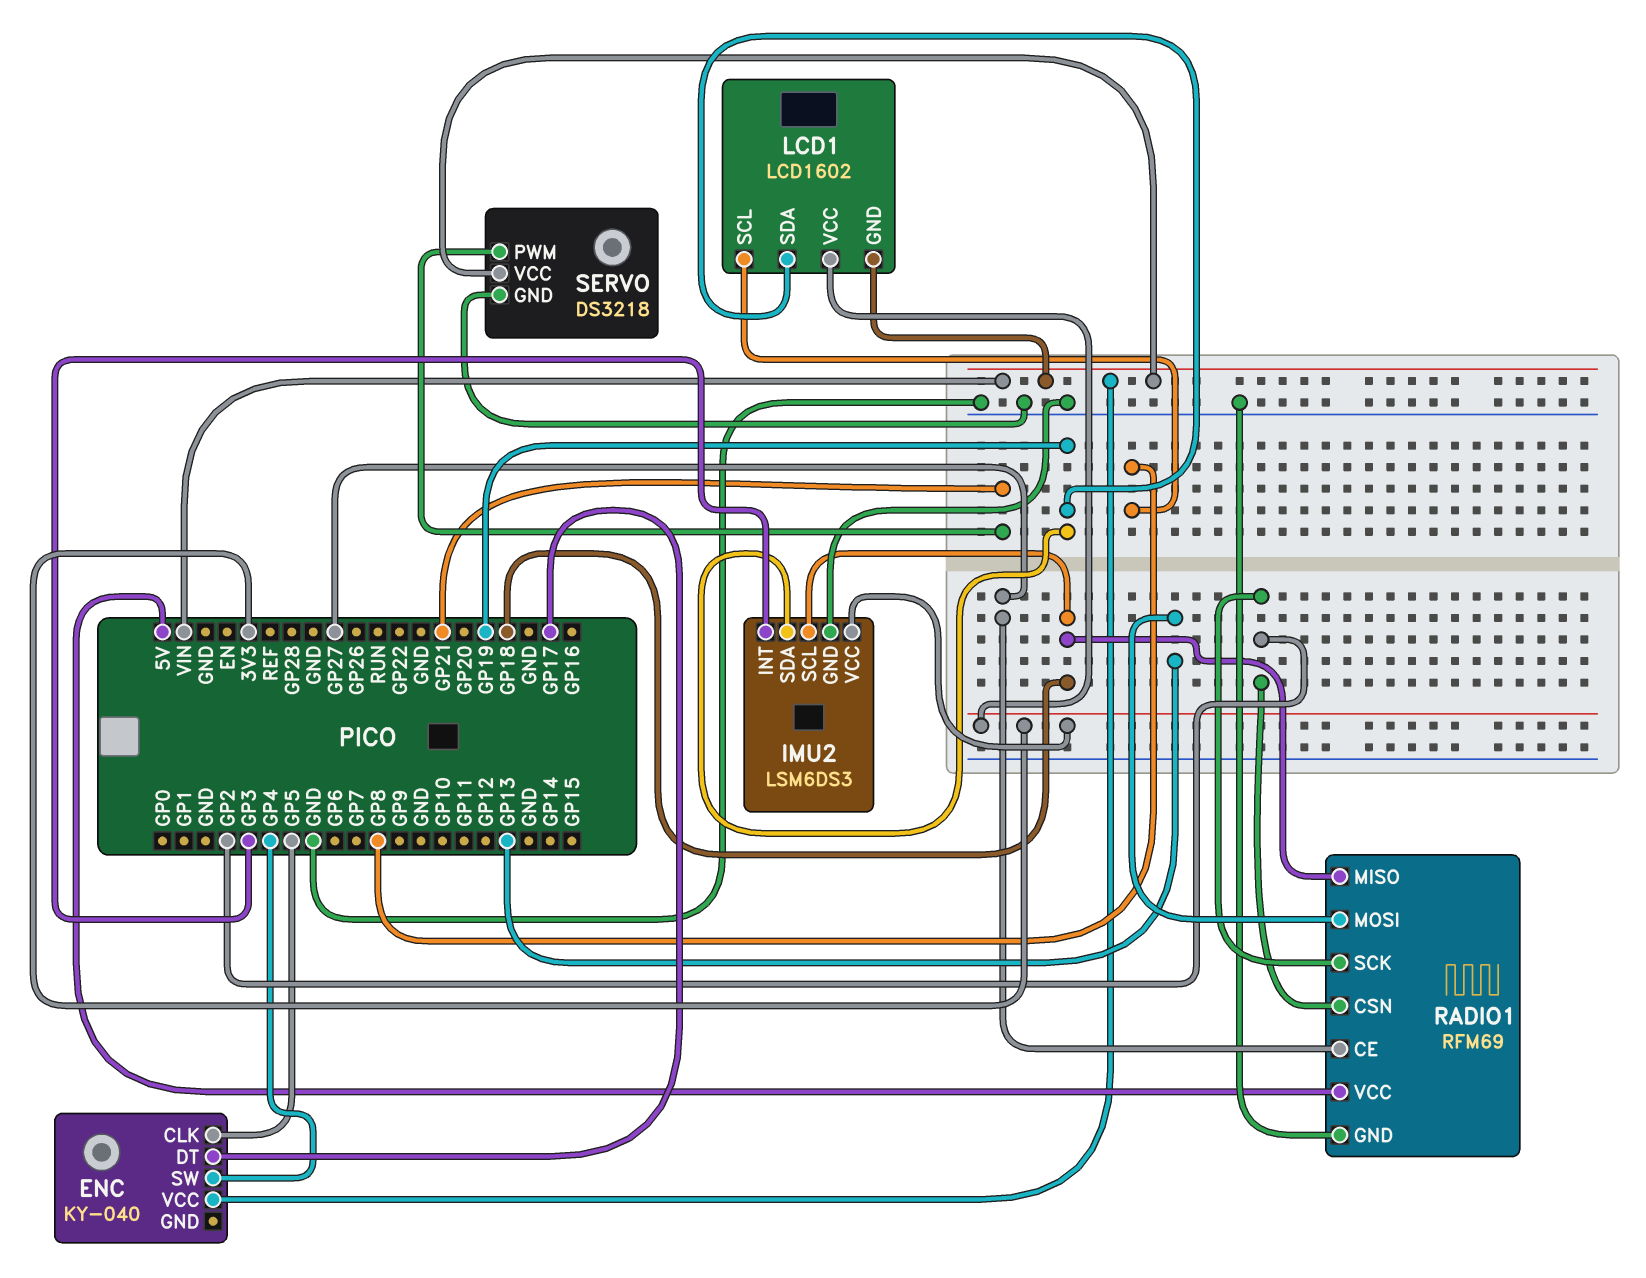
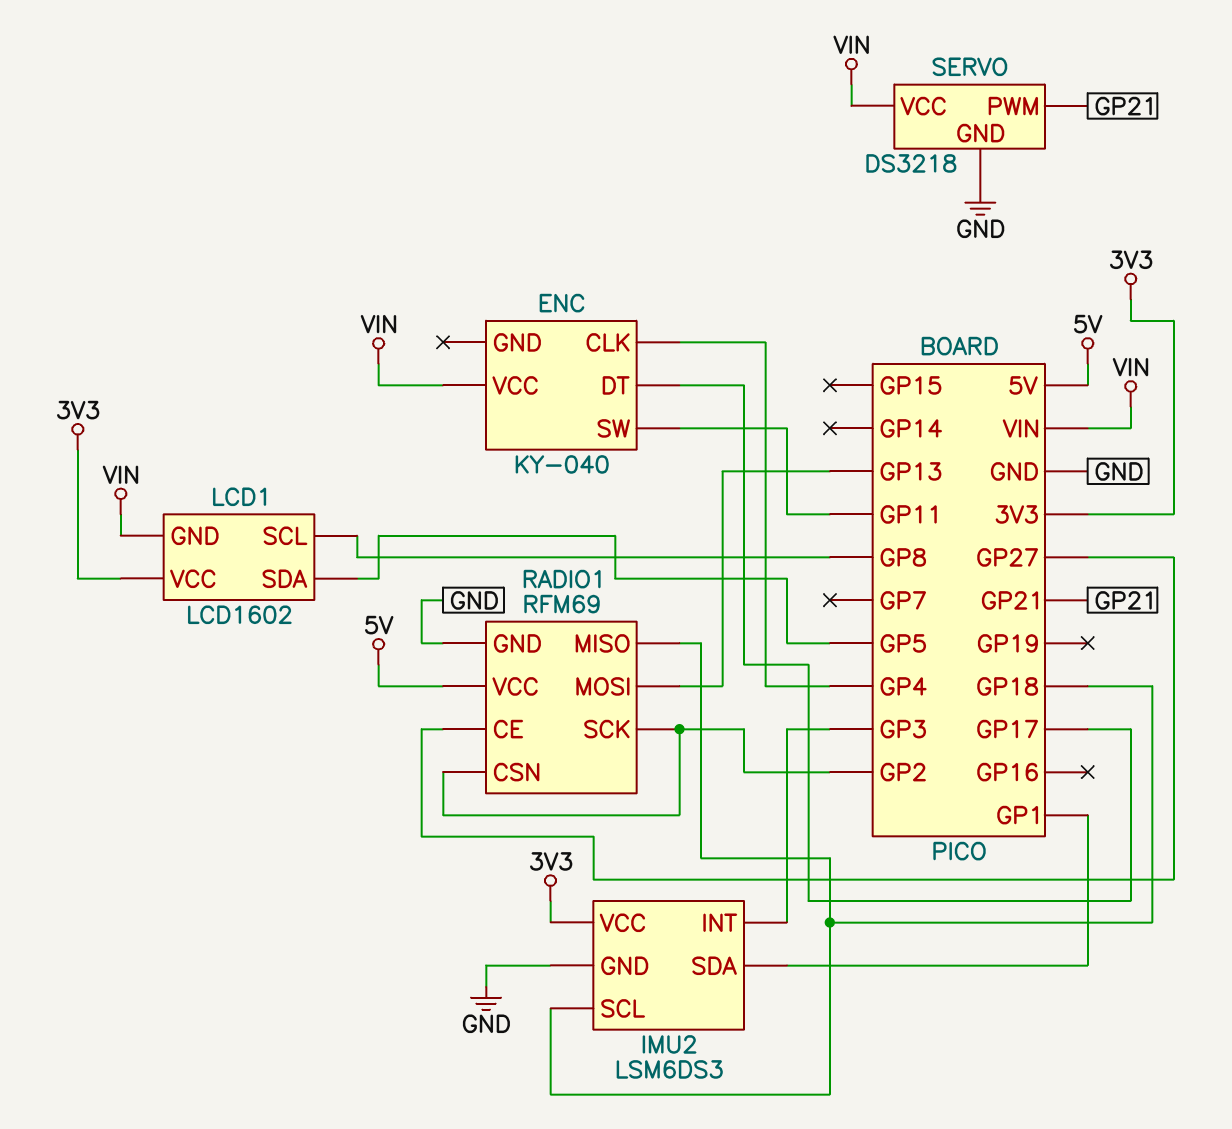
ENC pin CLK: GP5 -> GP4
ENC pin SW: GP4 -> GP11
IMU2 pin SDA: GP19 -> GP1
LCD1 pin SDA: GP19 -> GP5

